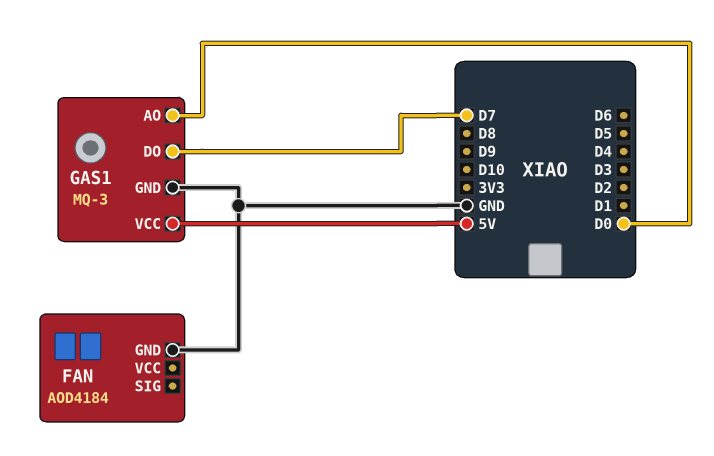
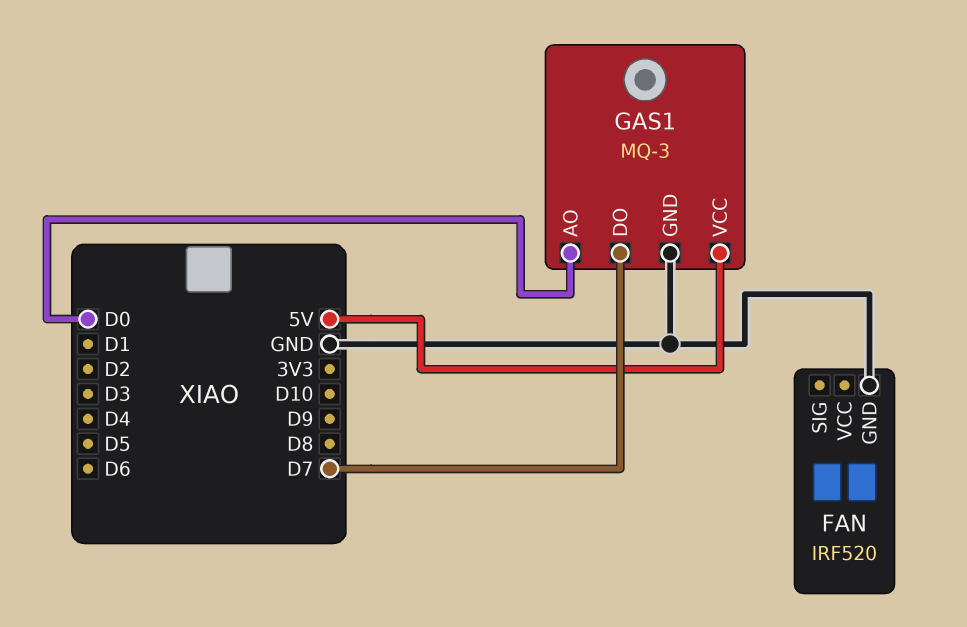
FAN: AOD4184 -> IRF520

